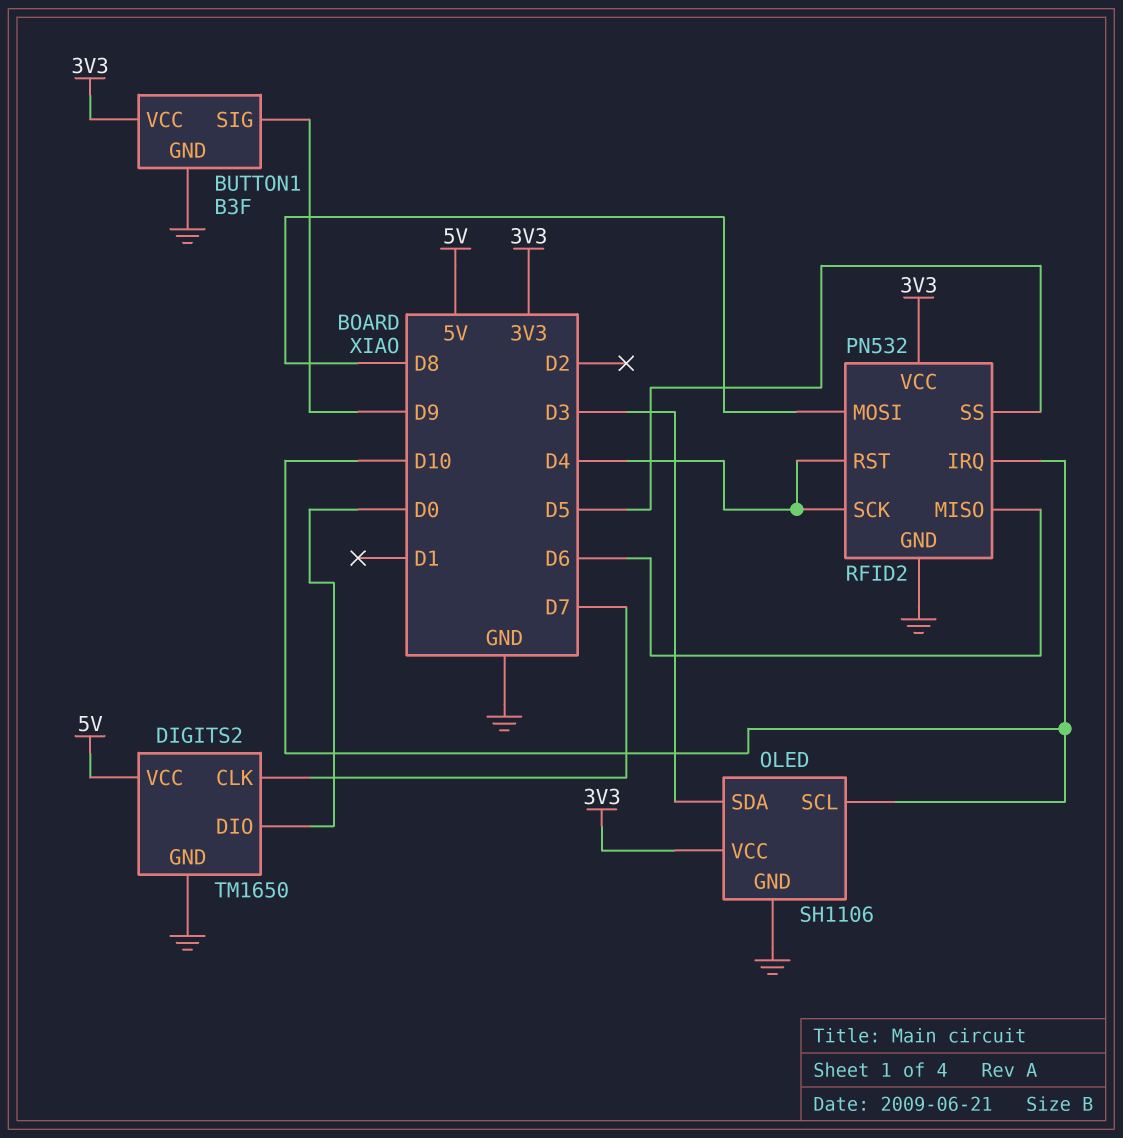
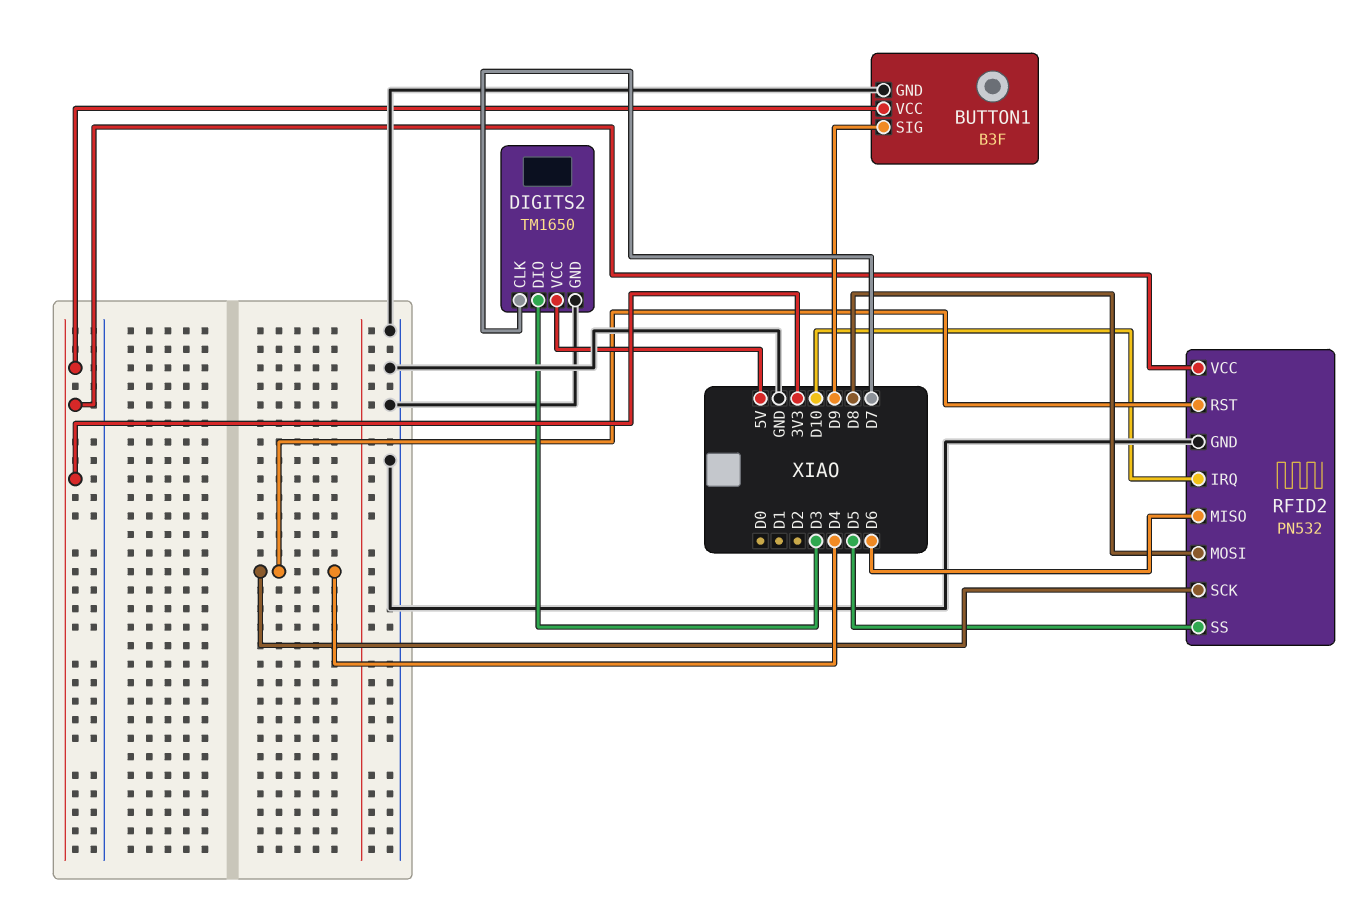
DIGITS2 pin DIO: D0 -> D3
OLED: SH1106 -> none
OLED pin GND: GND -> none
OLED pin SCL: D10 -> none
OLED pin SDA: D3 -> none
OLED pin VCC: 3V3 -> none

